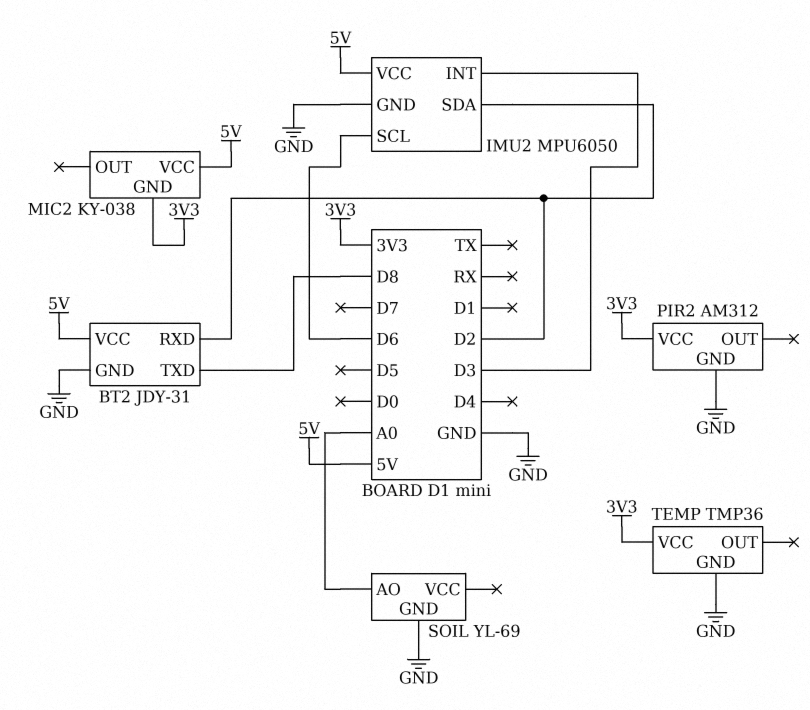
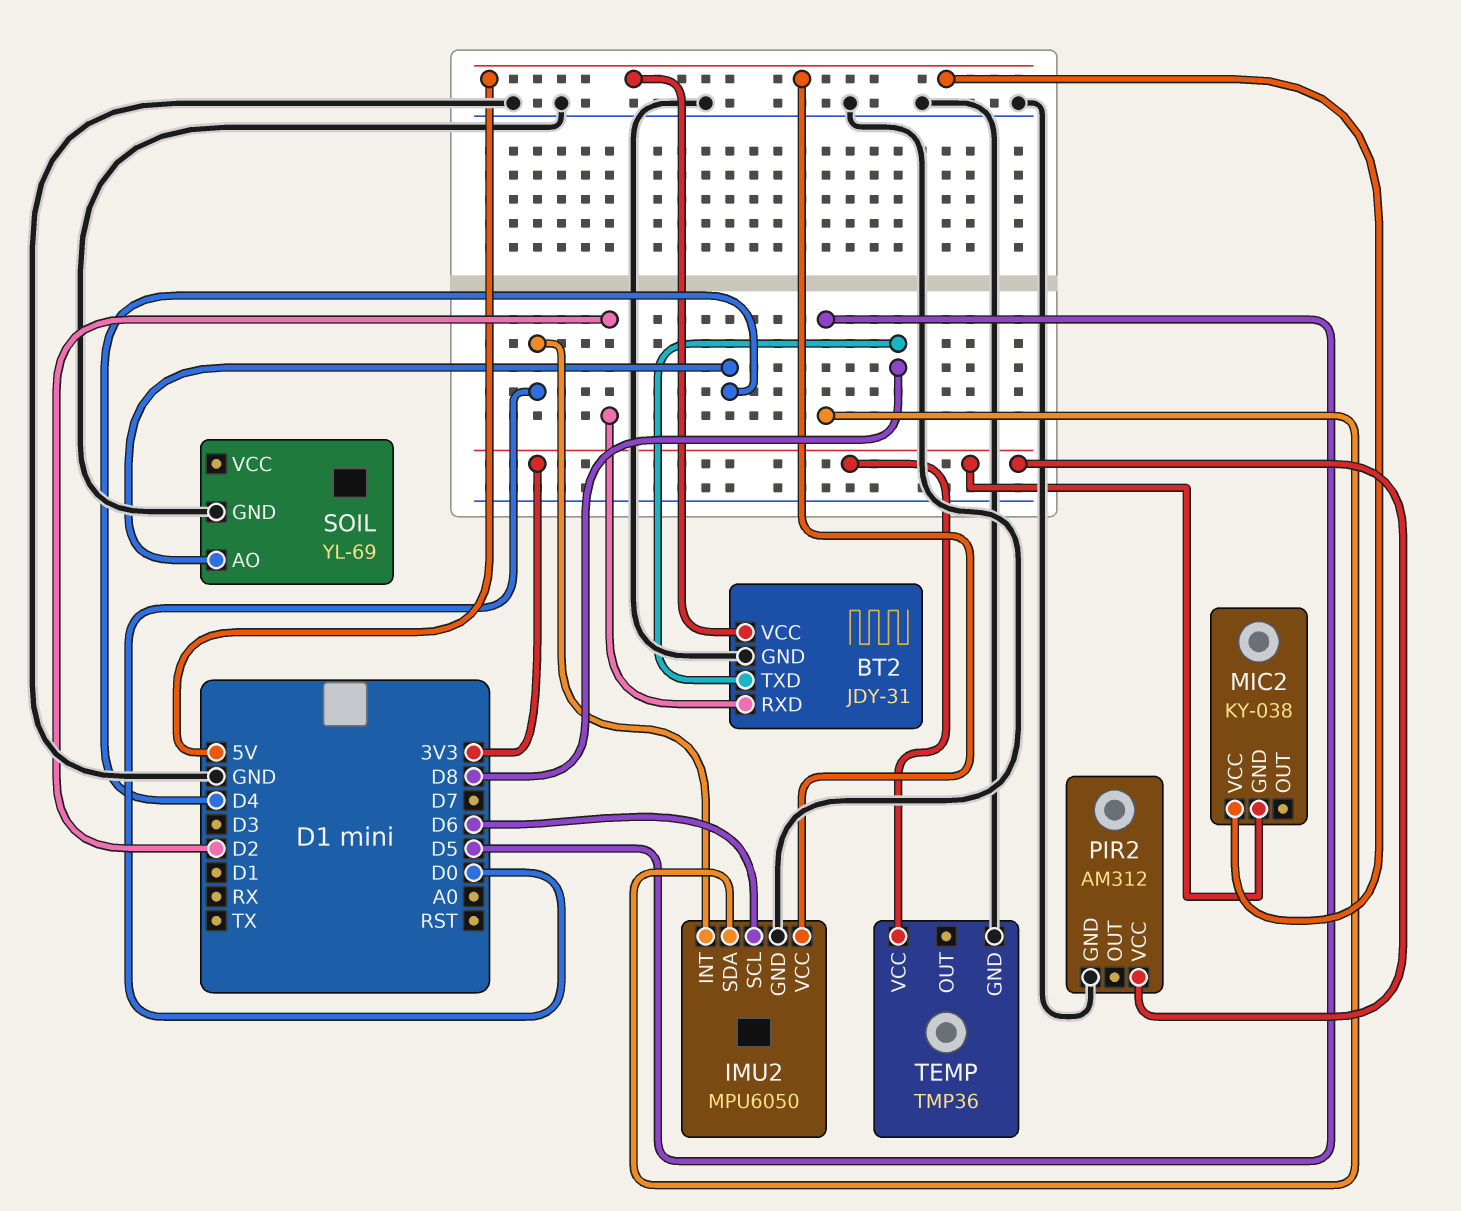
IMU2 pin INT: D3 -> D0
IMU2 pin SDA: D2 -> D5
SOIL pin AO: A0 -> D4

